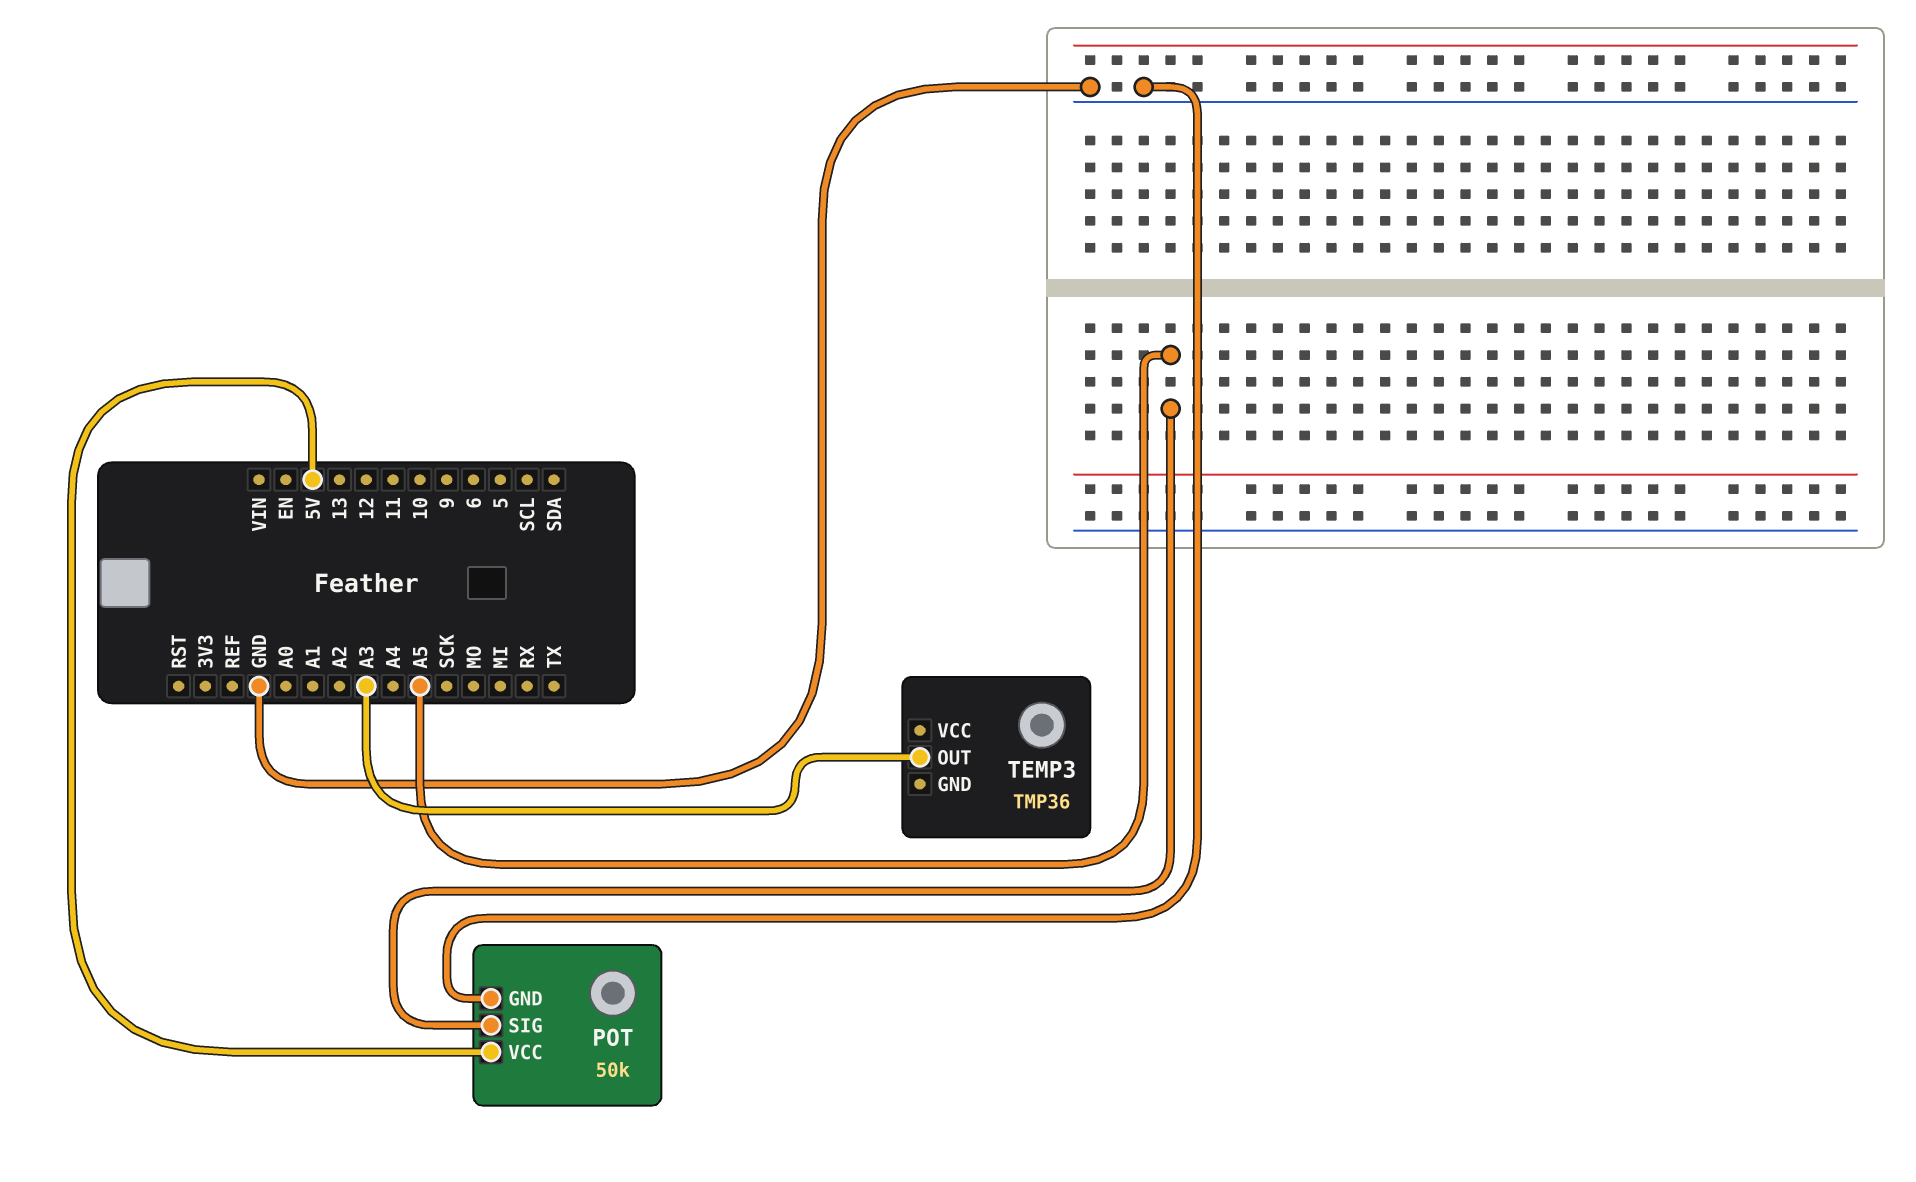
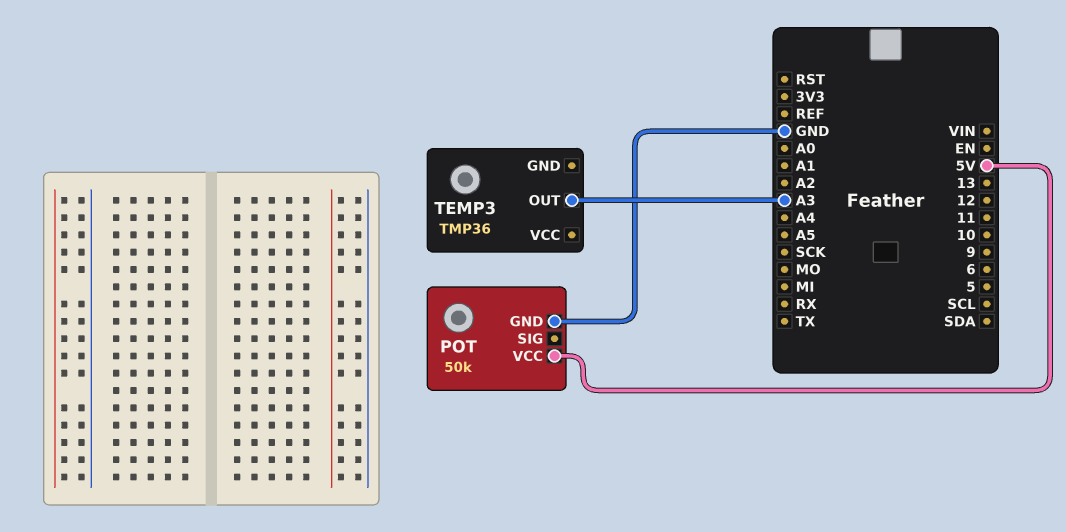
POT pin SIG: A5 -> none

